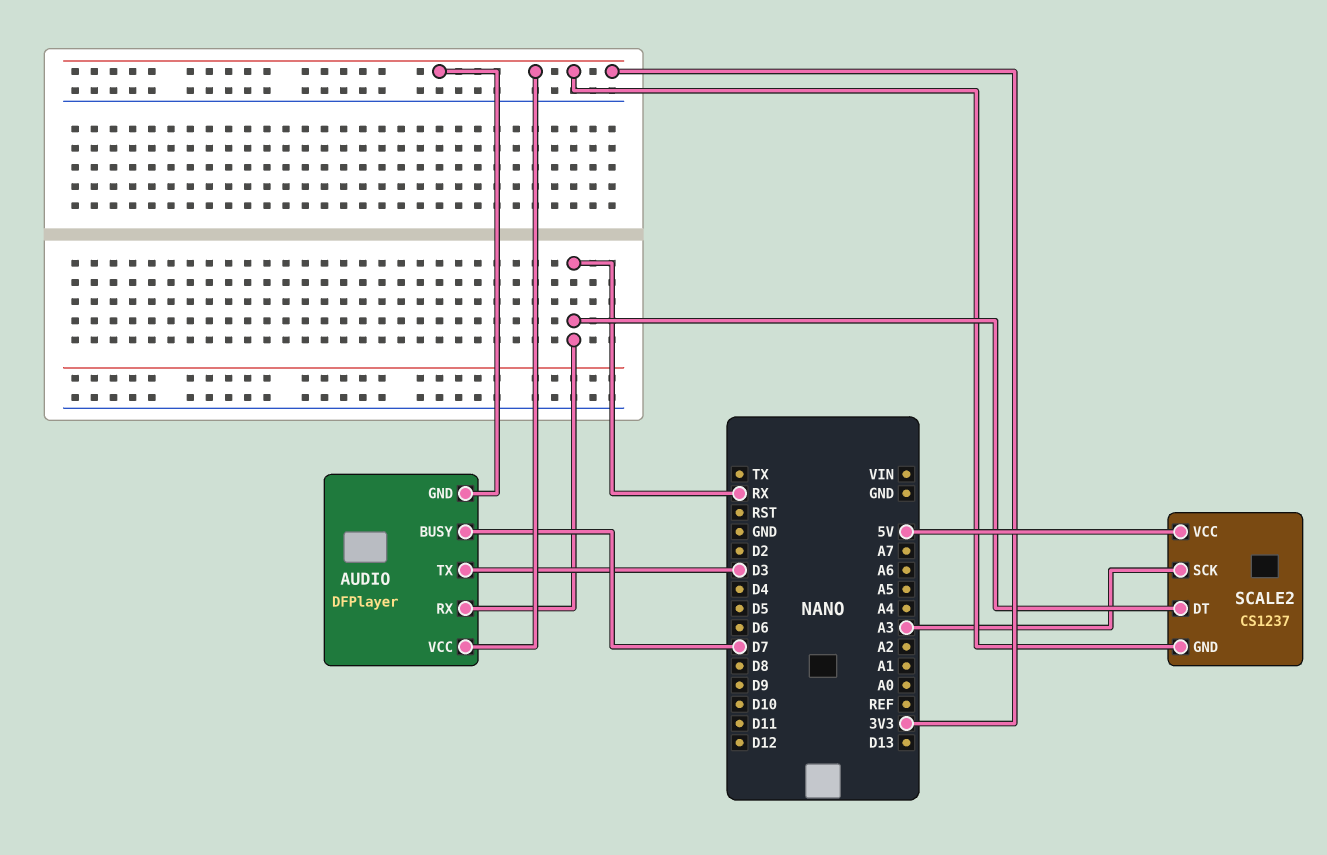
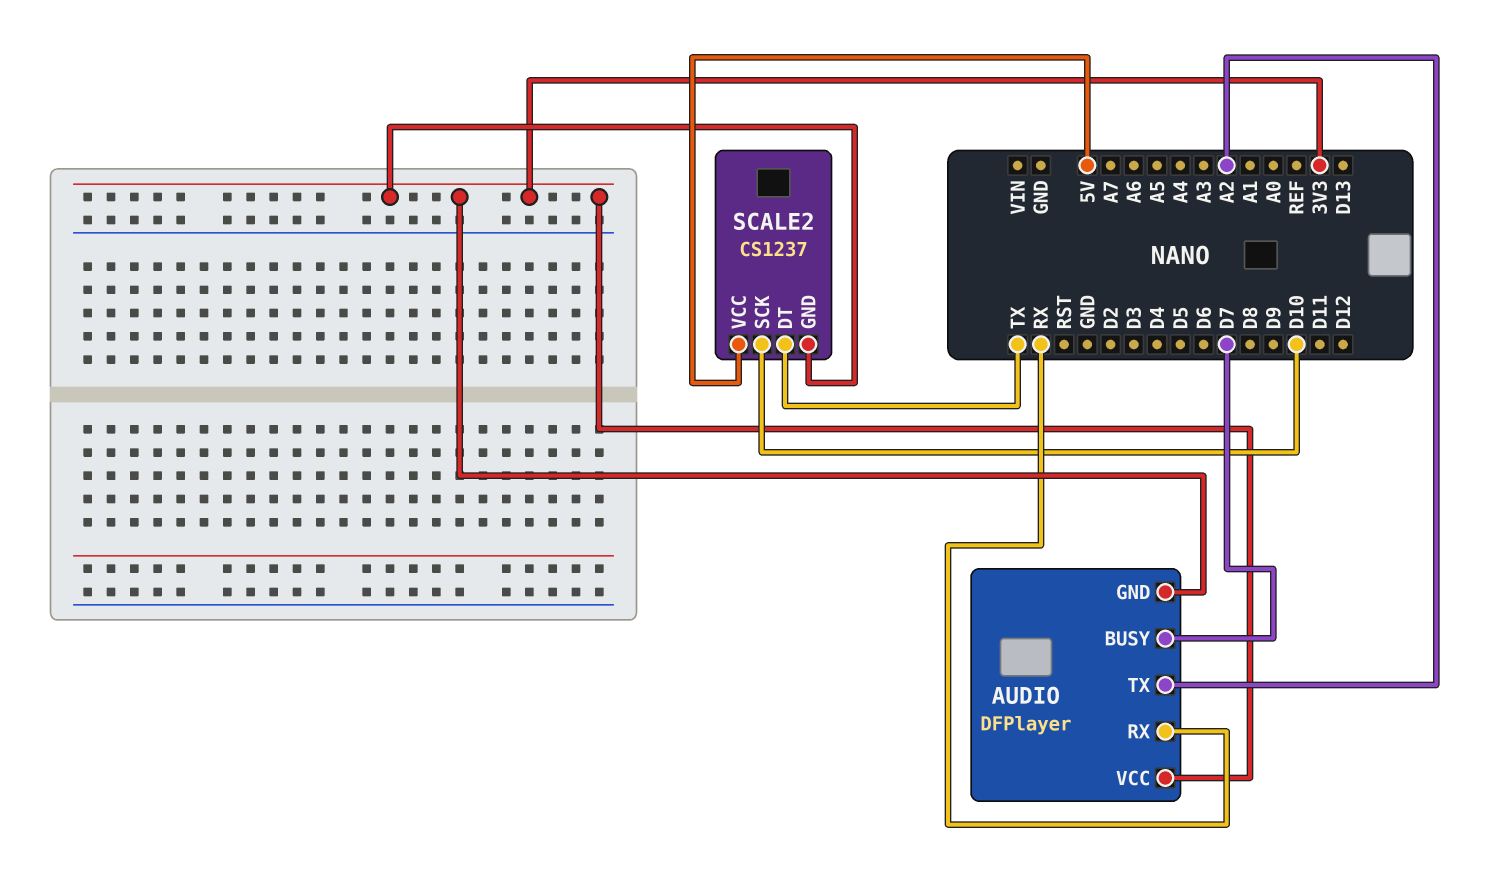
AUDIO pin TX: D3 -> A2
SCALE2 pin DT: RX -> TX
SCALE2 pin SCK: A3 -> D10

